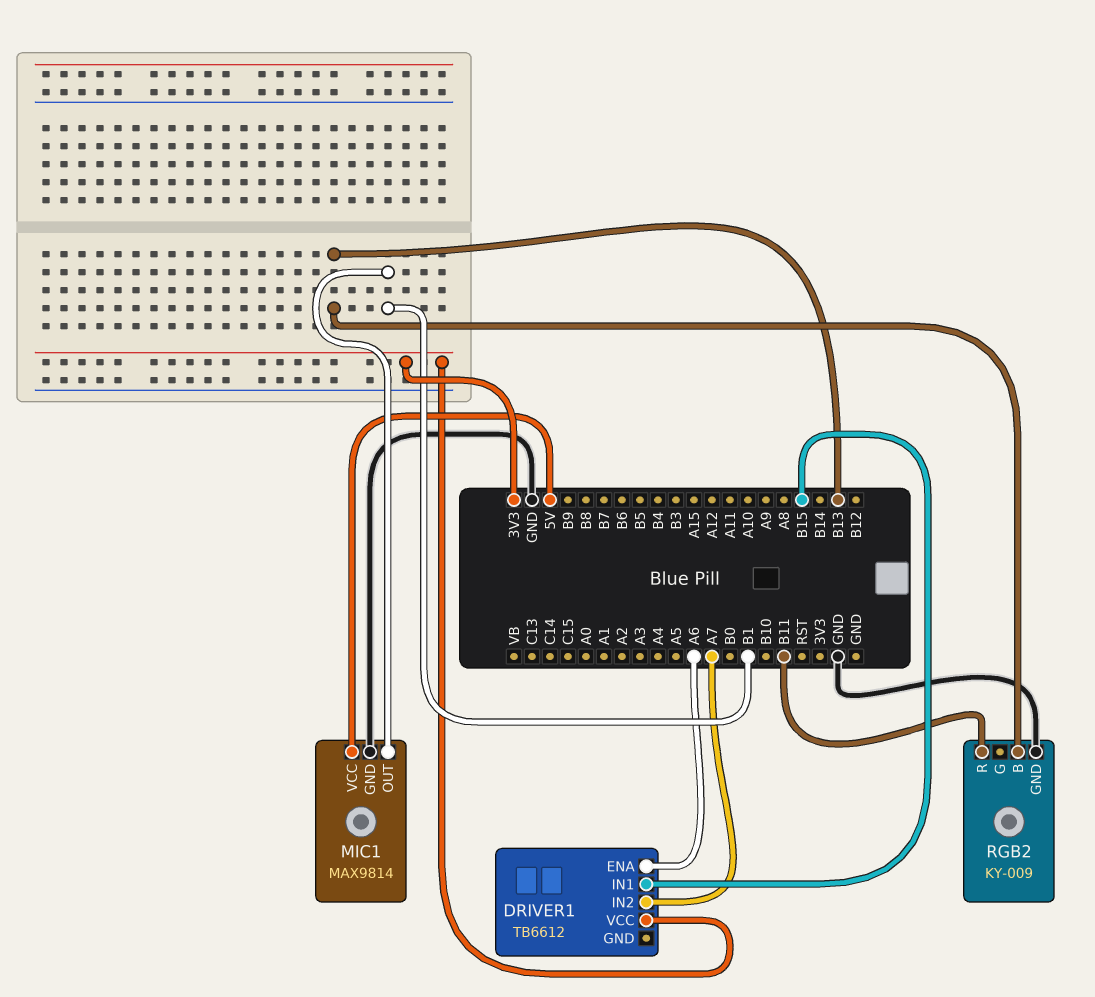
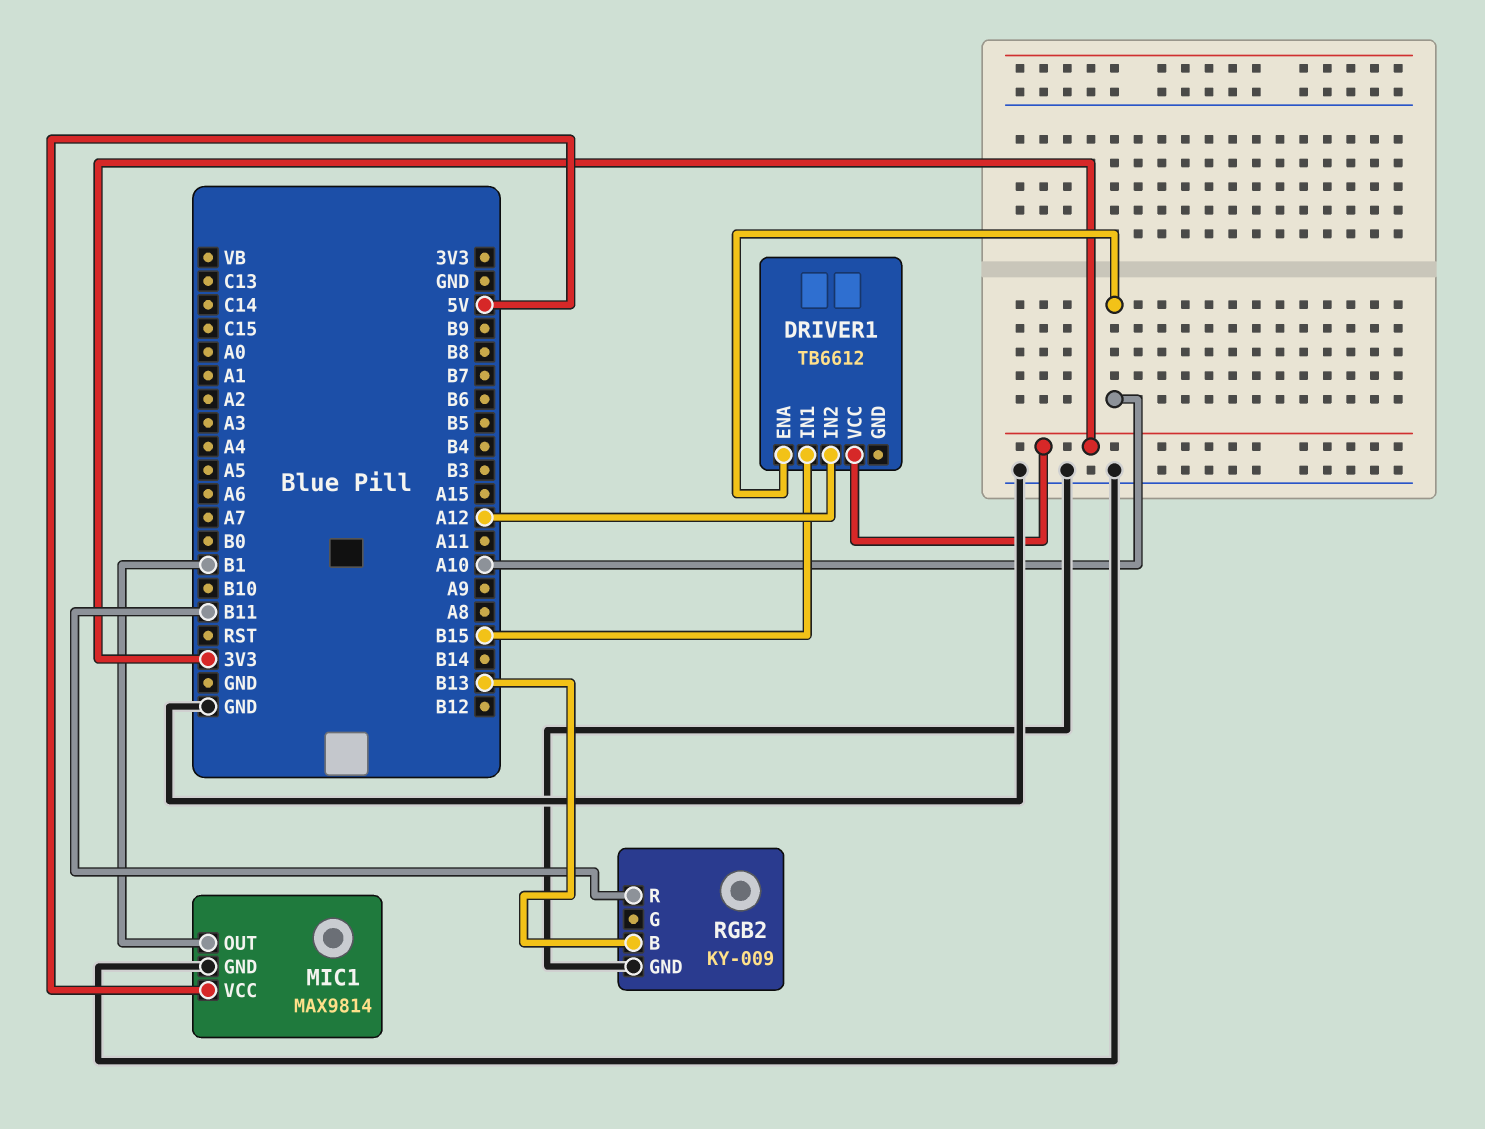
DRIVER1 pin ENA: A6 -> A10
DRIVER1 pin IN2: A7 -> A12

